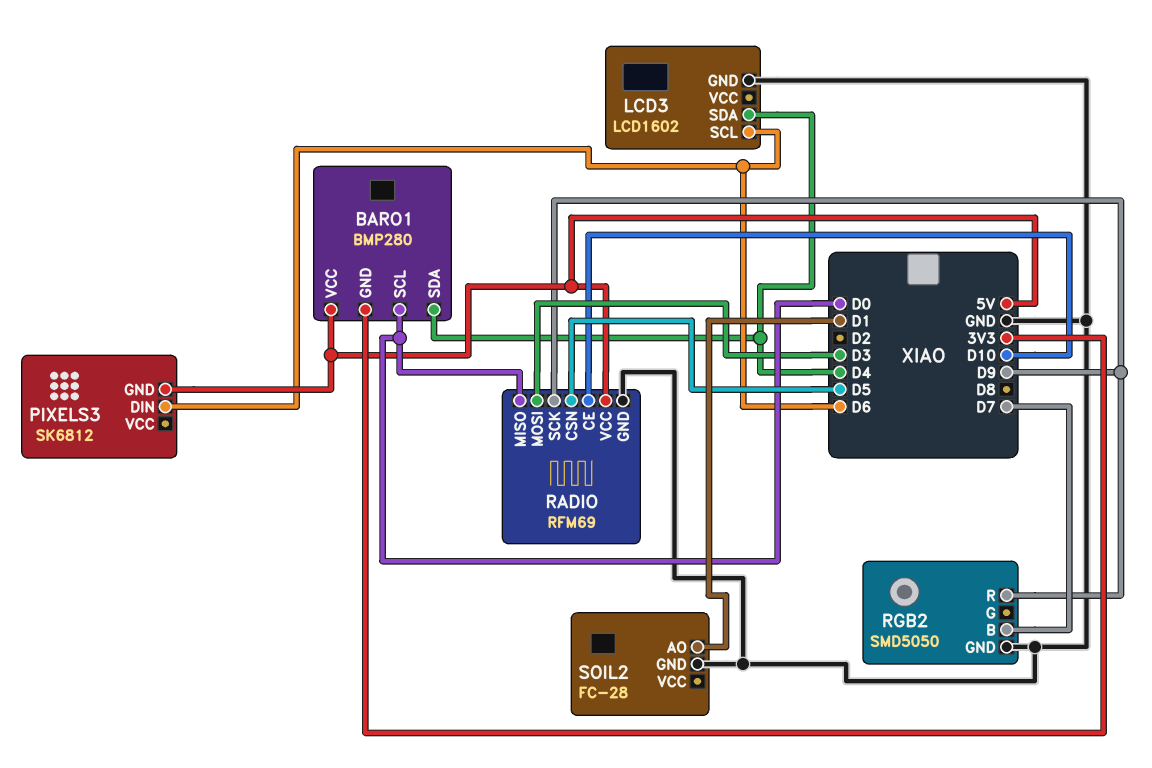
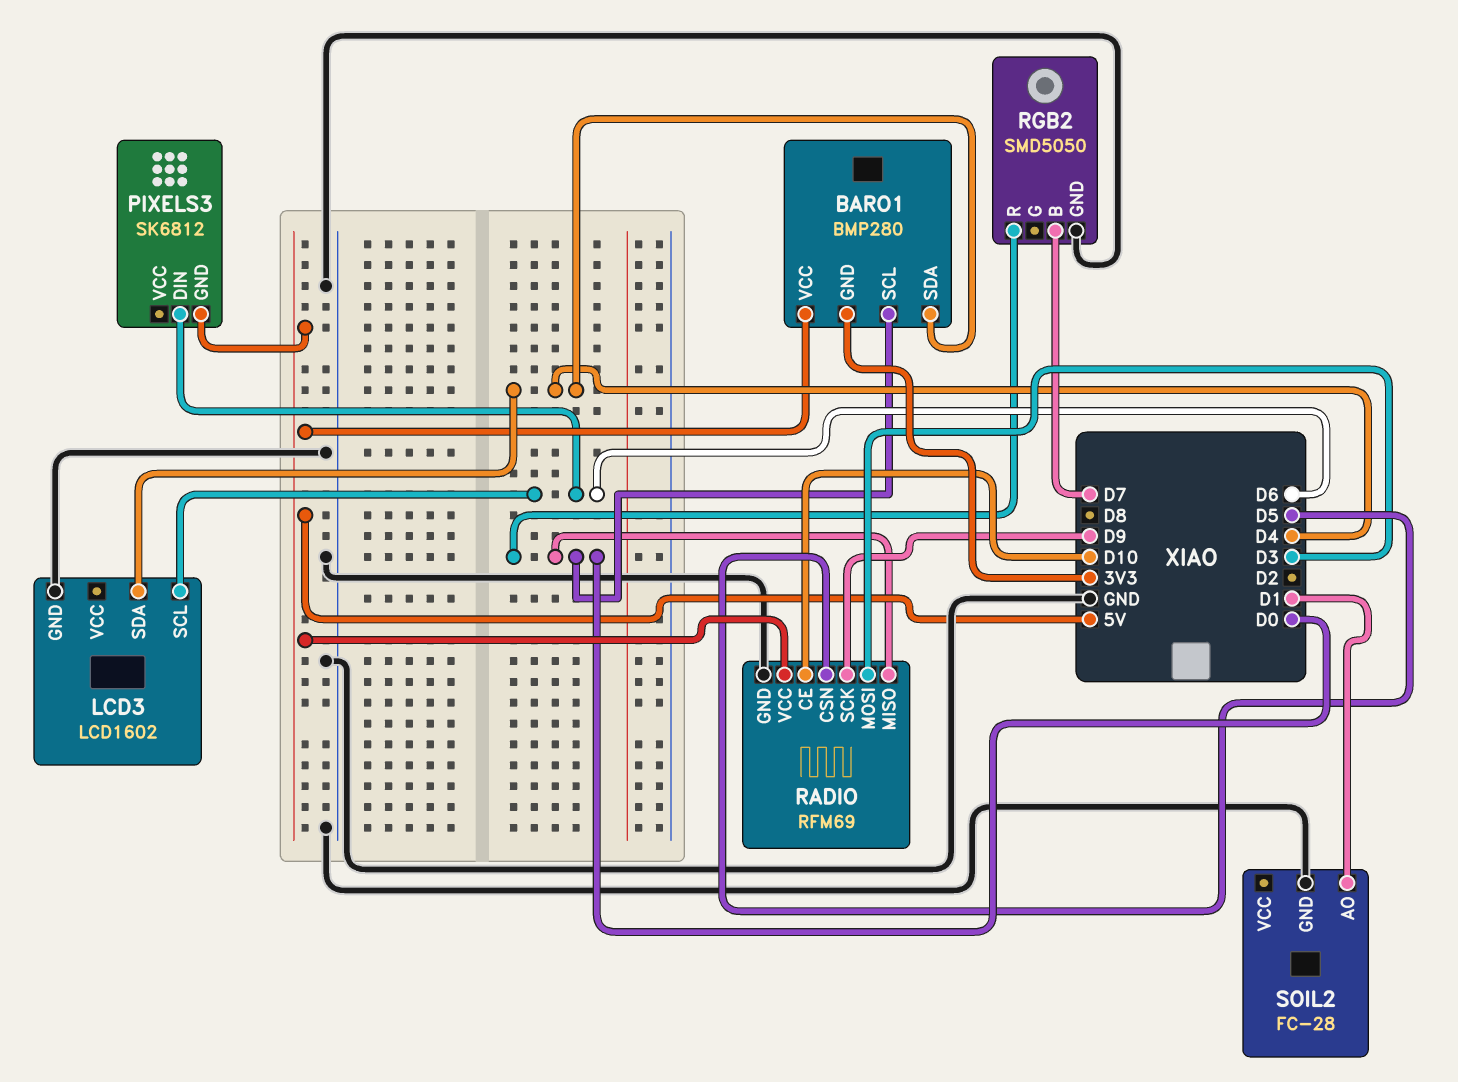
RGB2 pin R: D9 -> D0

